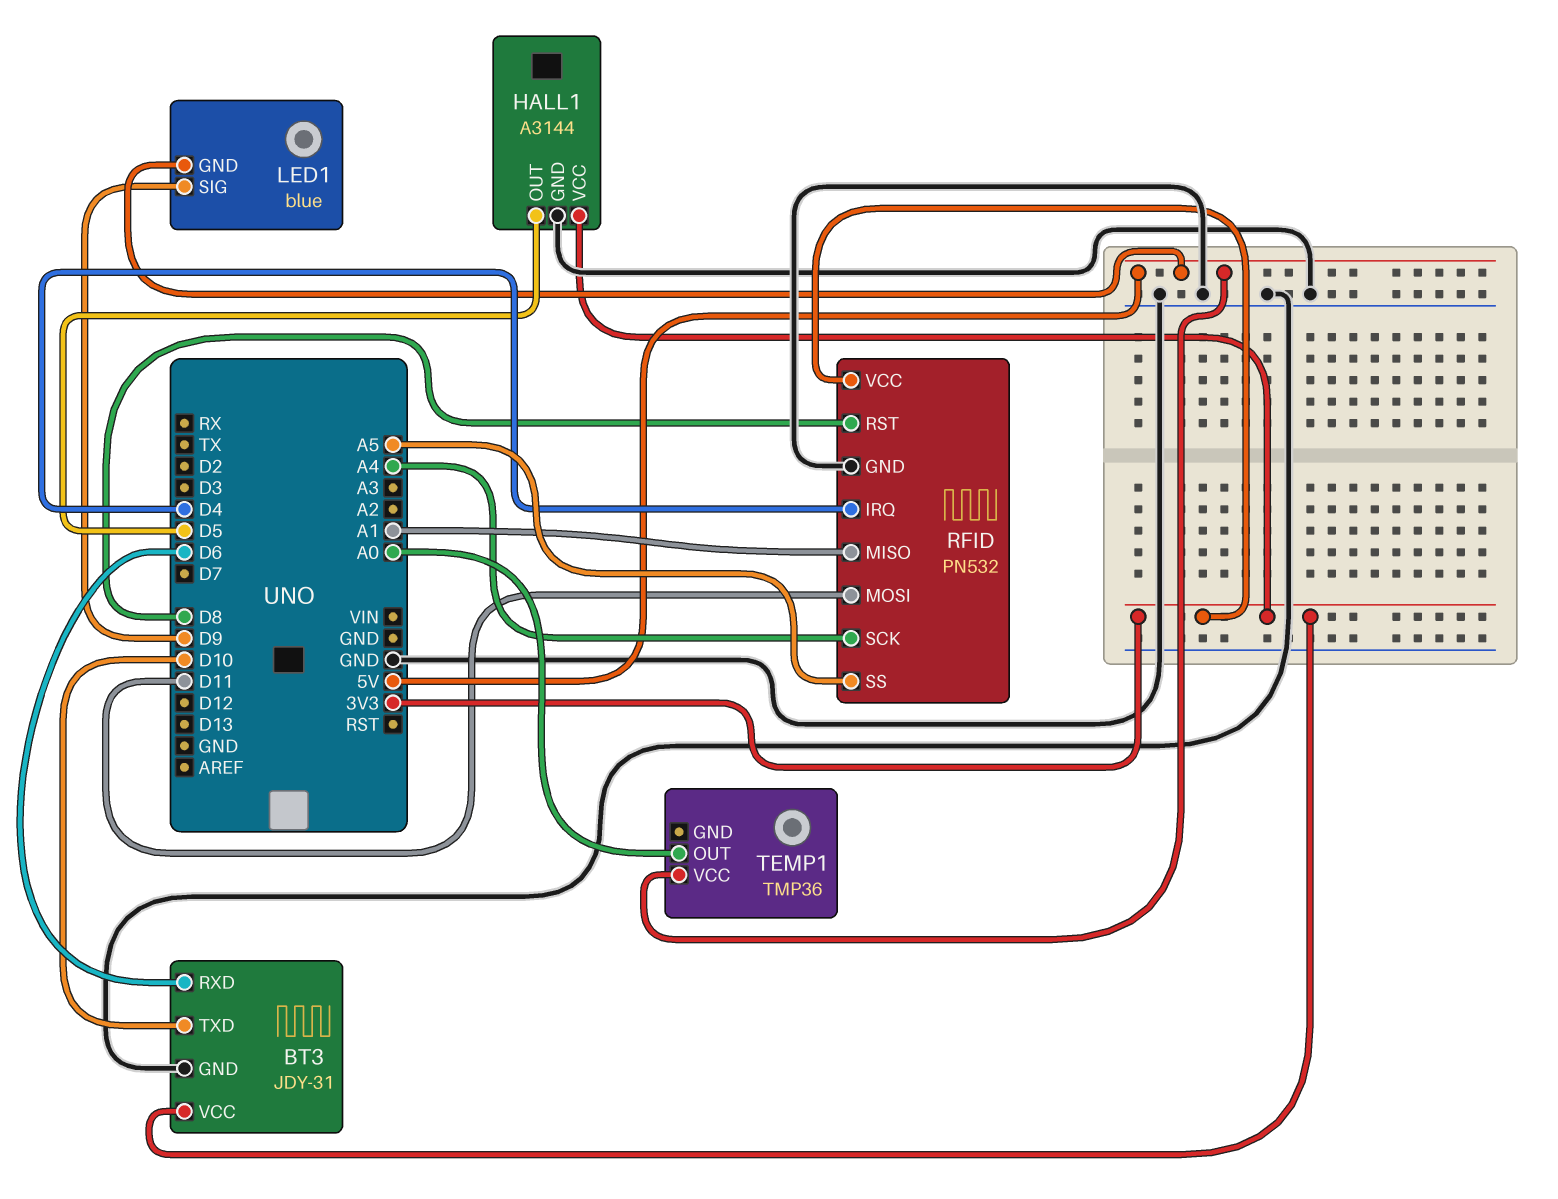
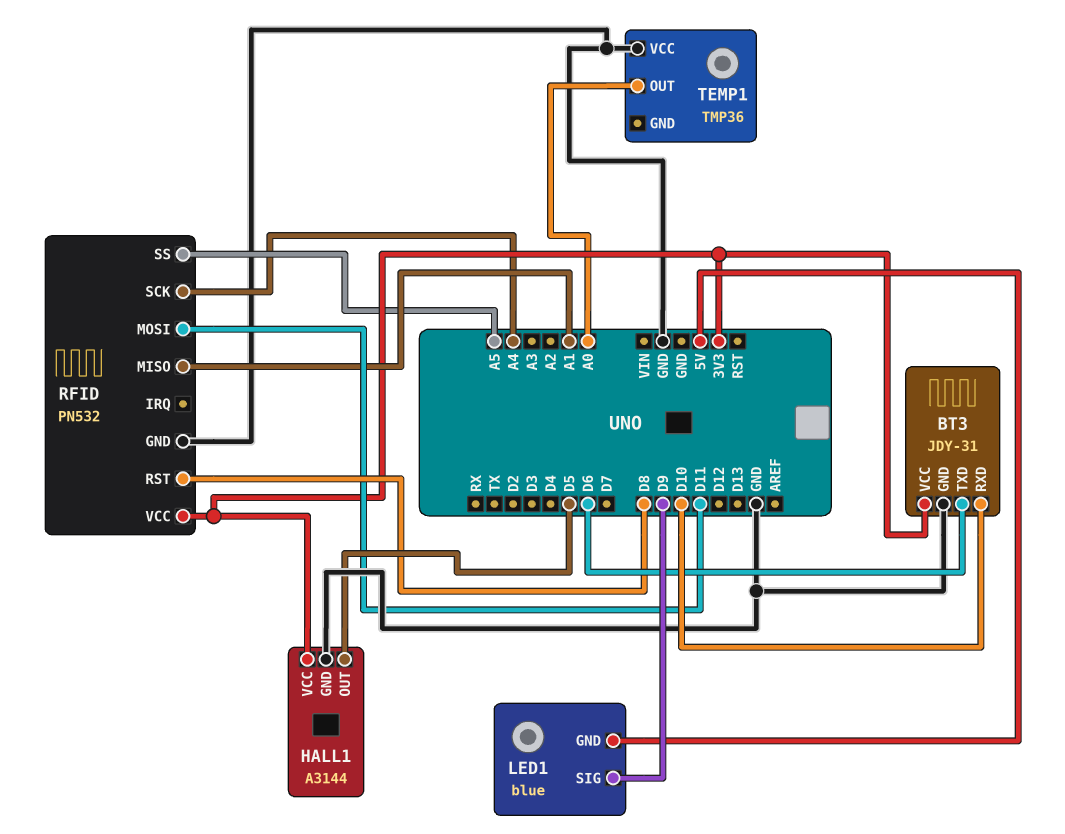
BT3 pin RXD: D6 -> D10
BT3 pin TXD: D10 -> D6
RFID pin IRQ: D4 -> none
TEMP1 pin VCC: 5V -> GND

